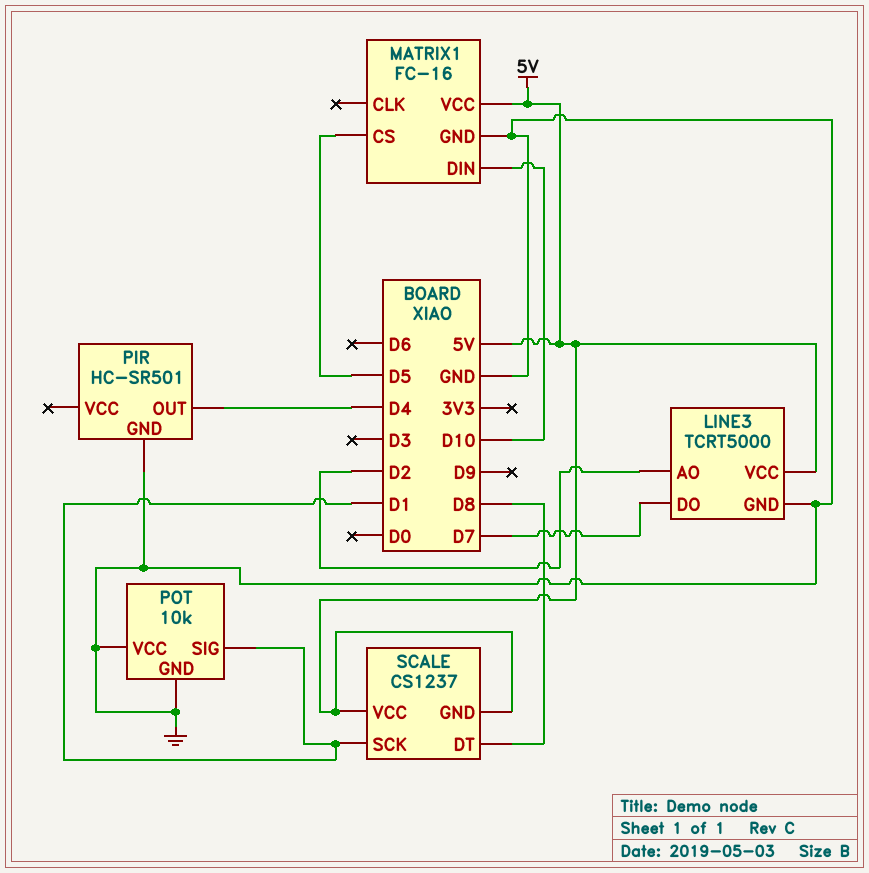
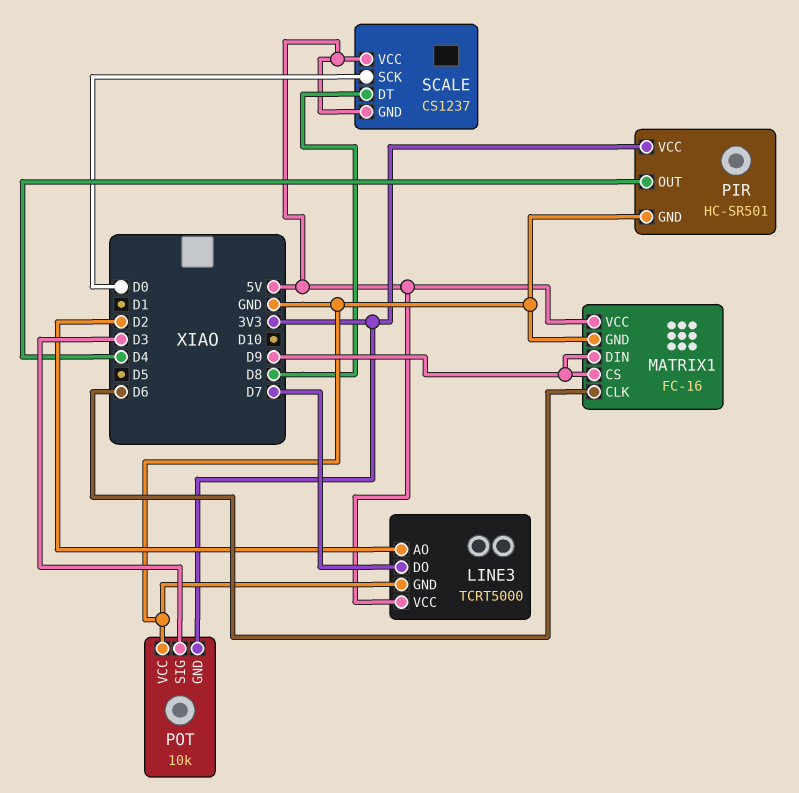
MATRIX1 pin CLK: none -> D6
MATRIX1 pin CS: D5 -> D9
MATRIX1 pin DIN: D10 -> D9
PIR pin VCC: none -> 3V3
POT pin GND: GND -> 3V3
POT pin SIG: D1 -> D3
SCALE pin SCK: D1 -> D0

